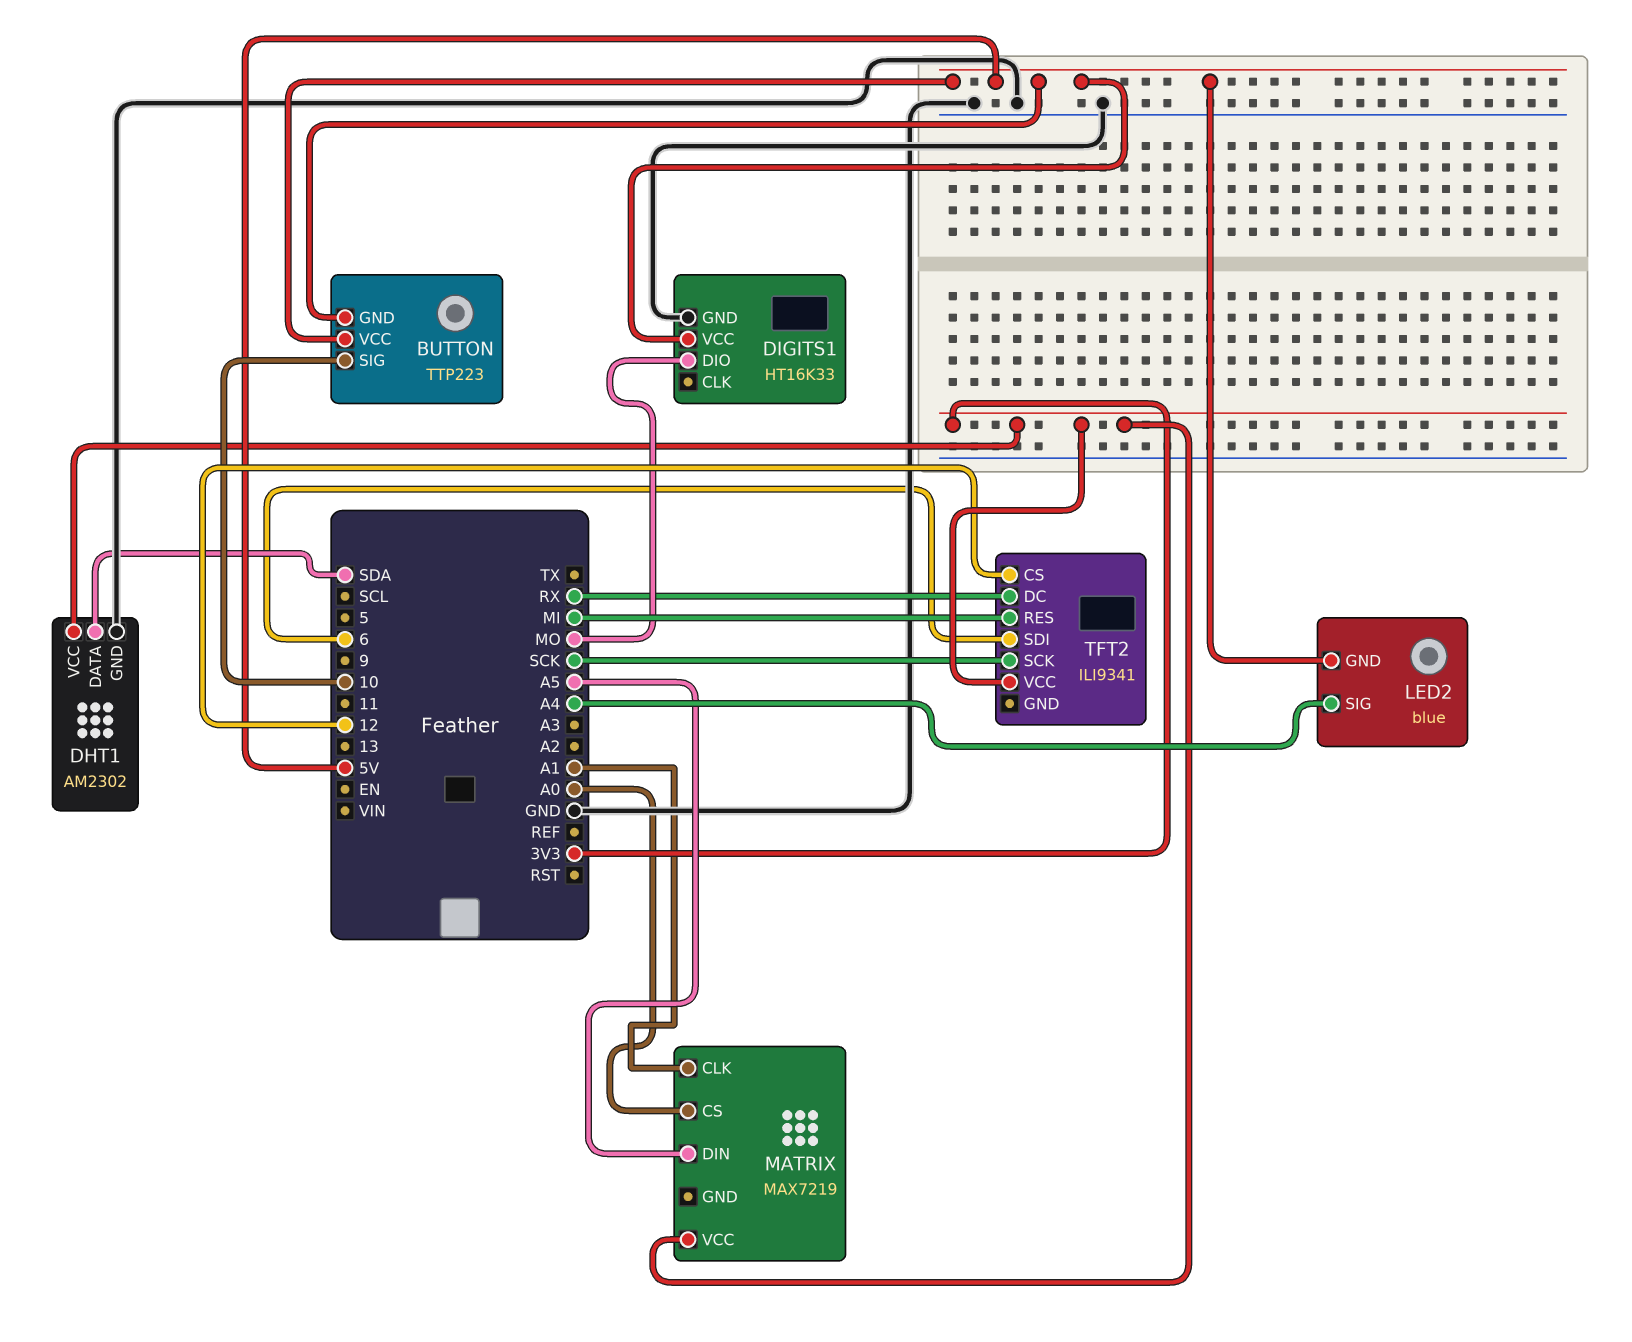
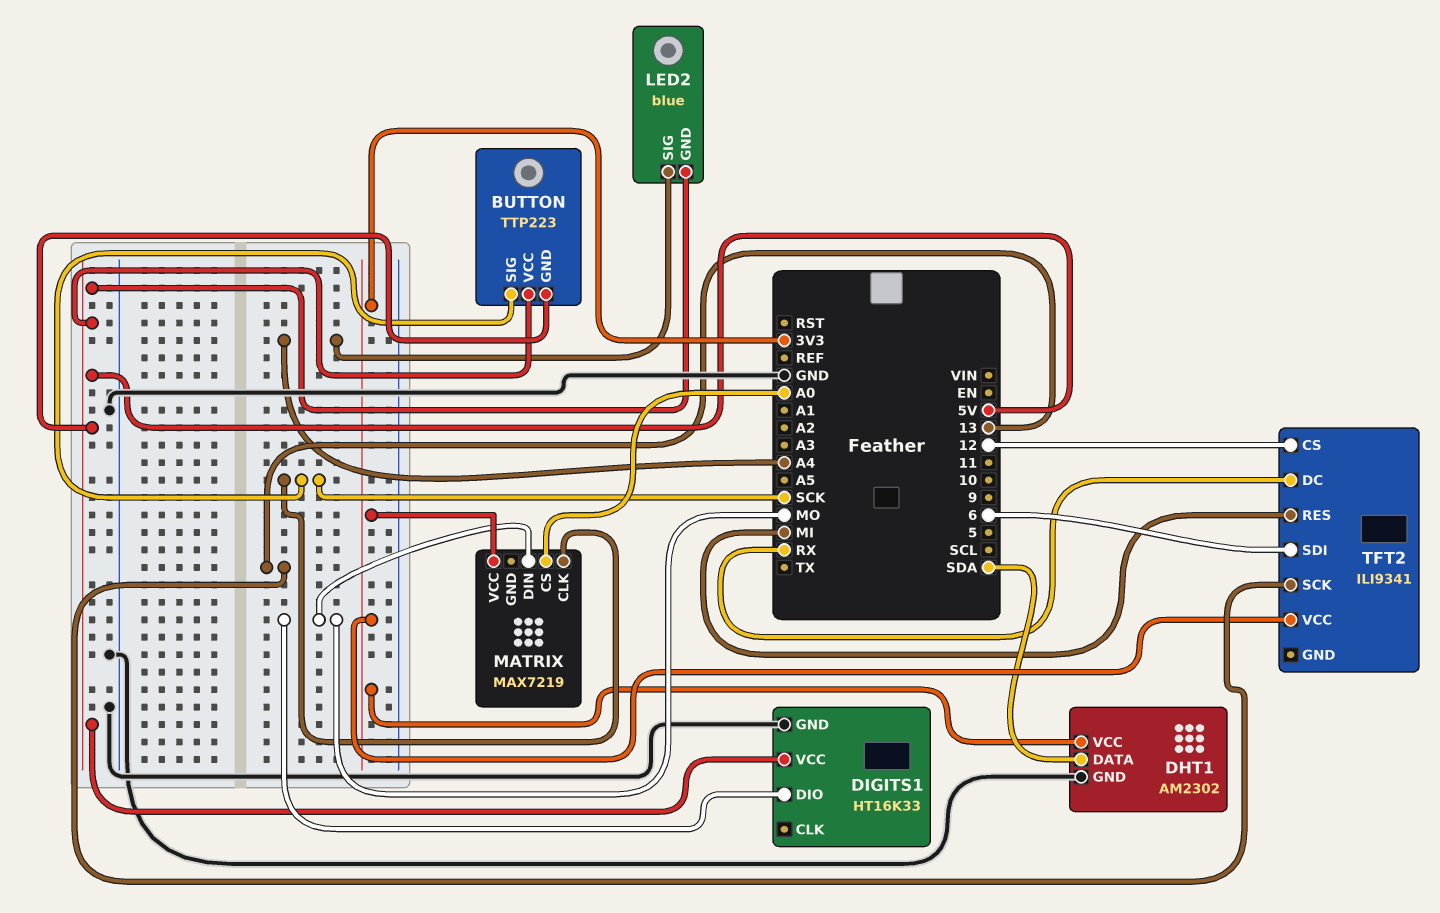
BUTTON pin SIG: 10 -> SCK
MATRIX pin CLK: A1 -> SCK
MATRIX pin DIN: A5 -> MO
TFT2 pin SCK: SCK -> 13

